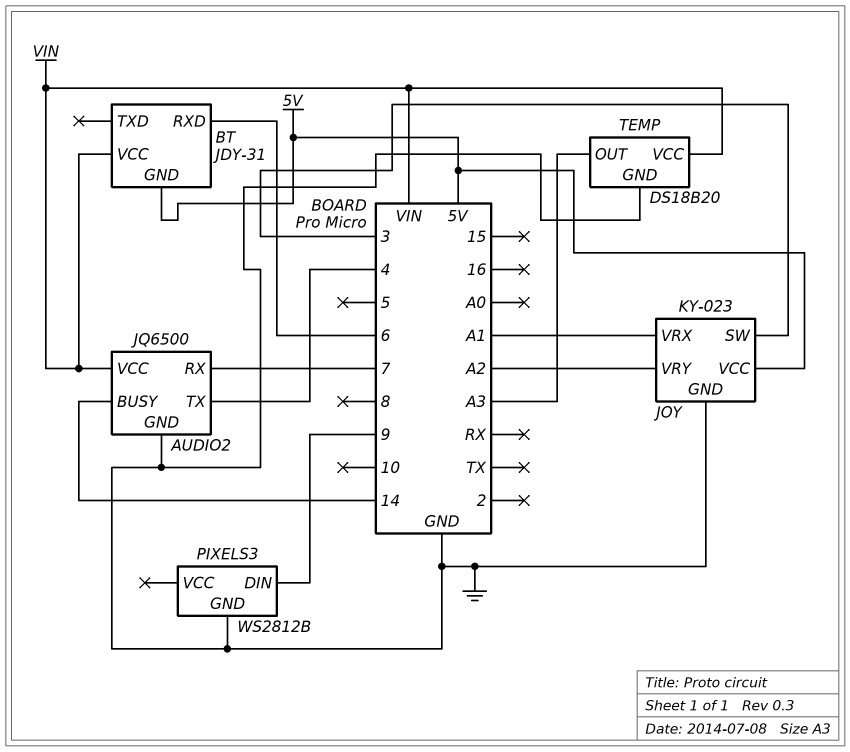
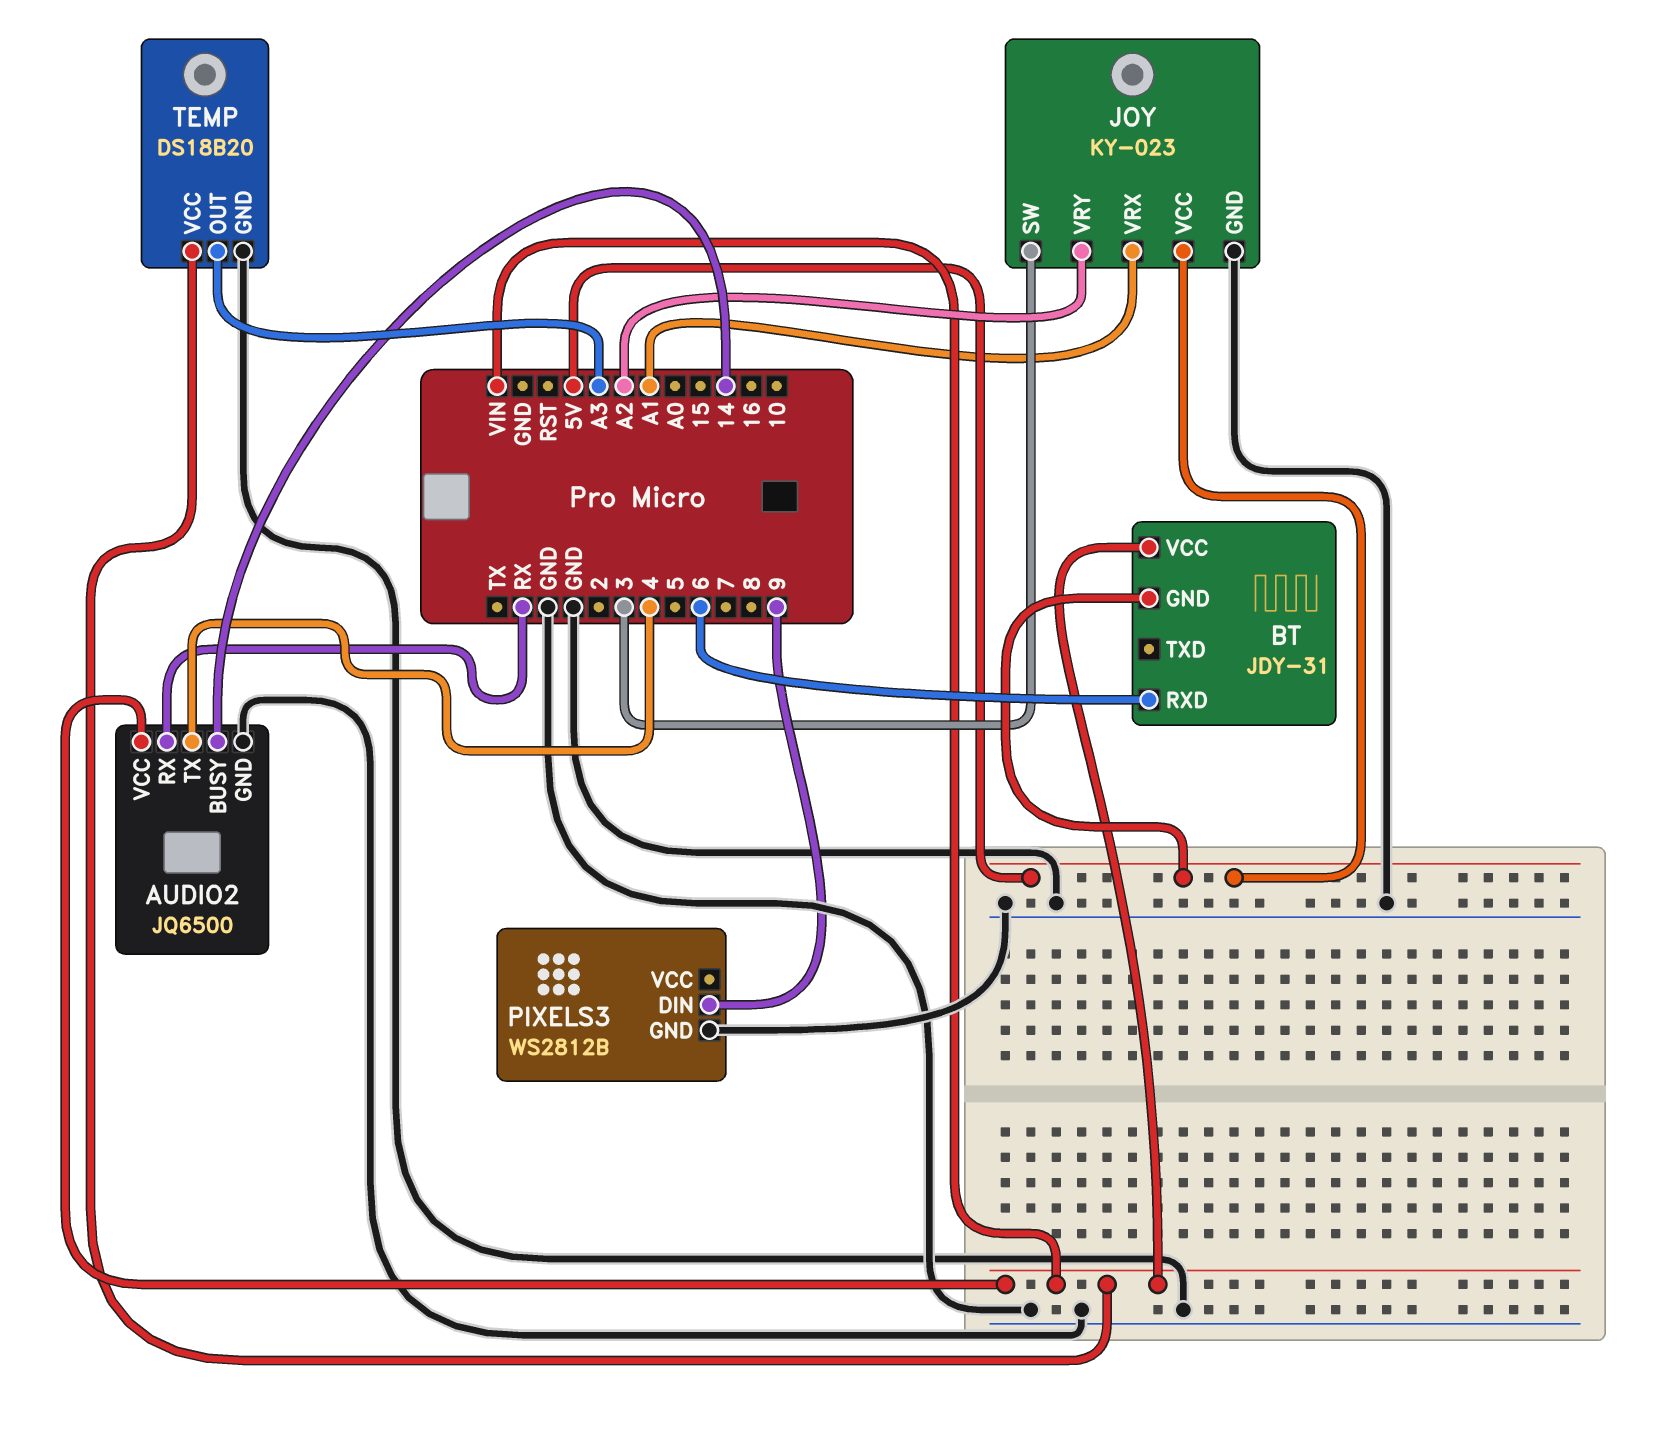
AUDIO2 pin RX: 7 -> RX

